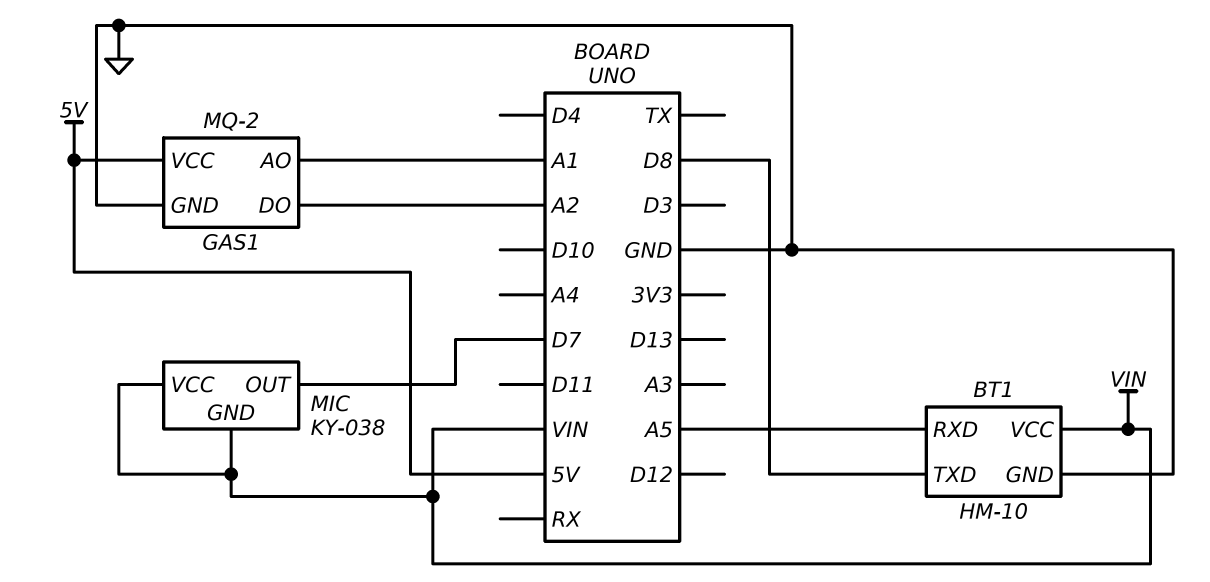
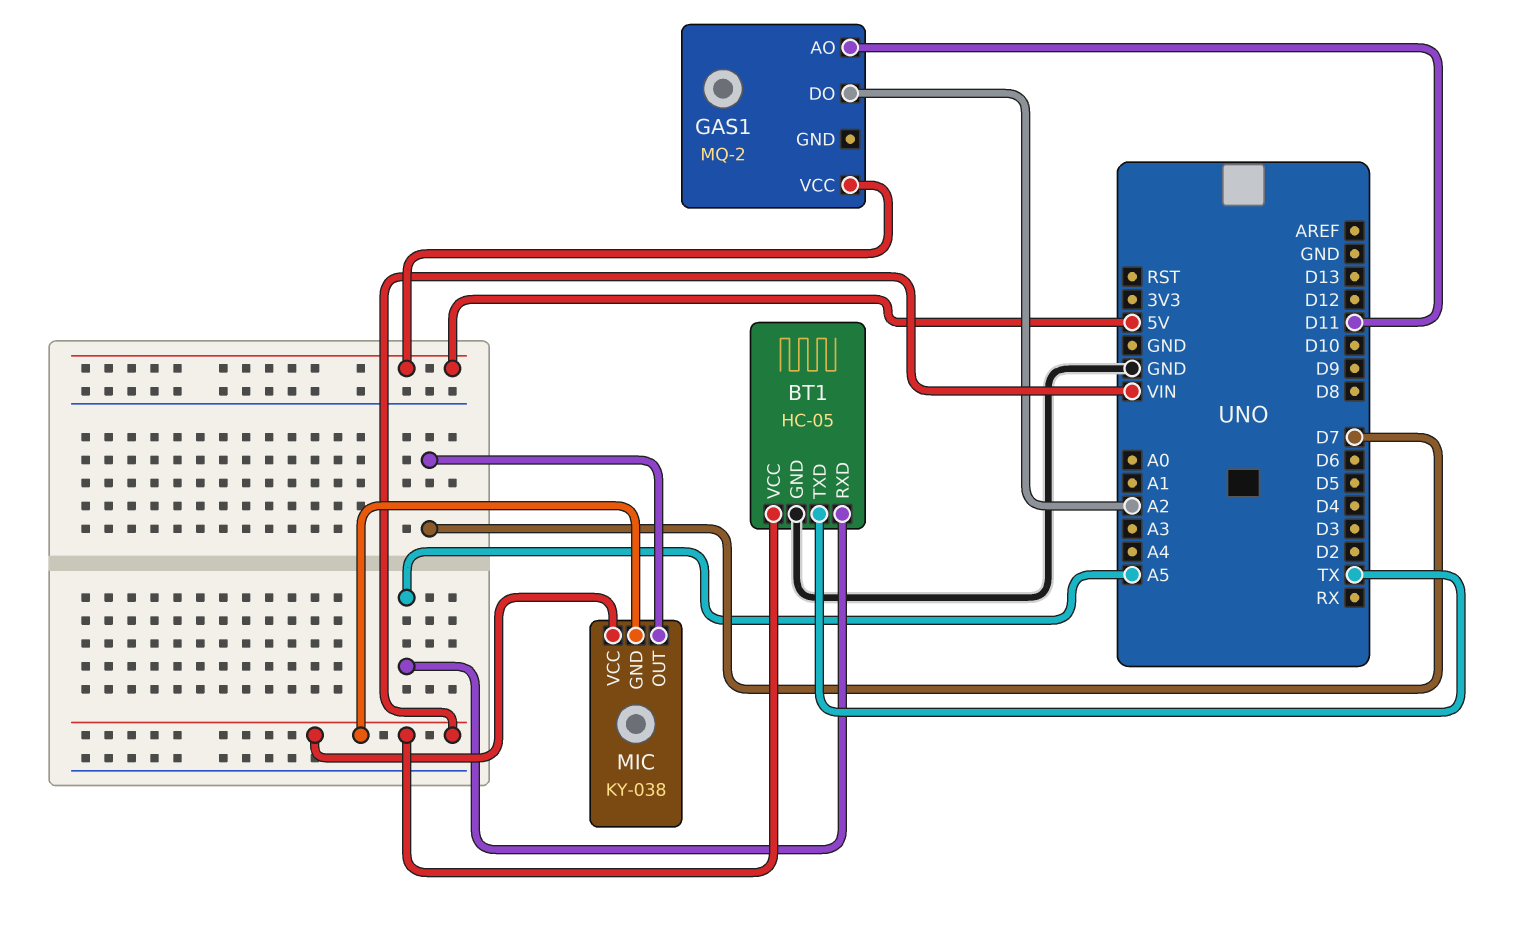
BT1: HM-10 -> HC-05
BT1 pin TXD: D8 -> TX
GAS1 pin AO: A1 -> D11
GAS1 pin GND: GND -> none

